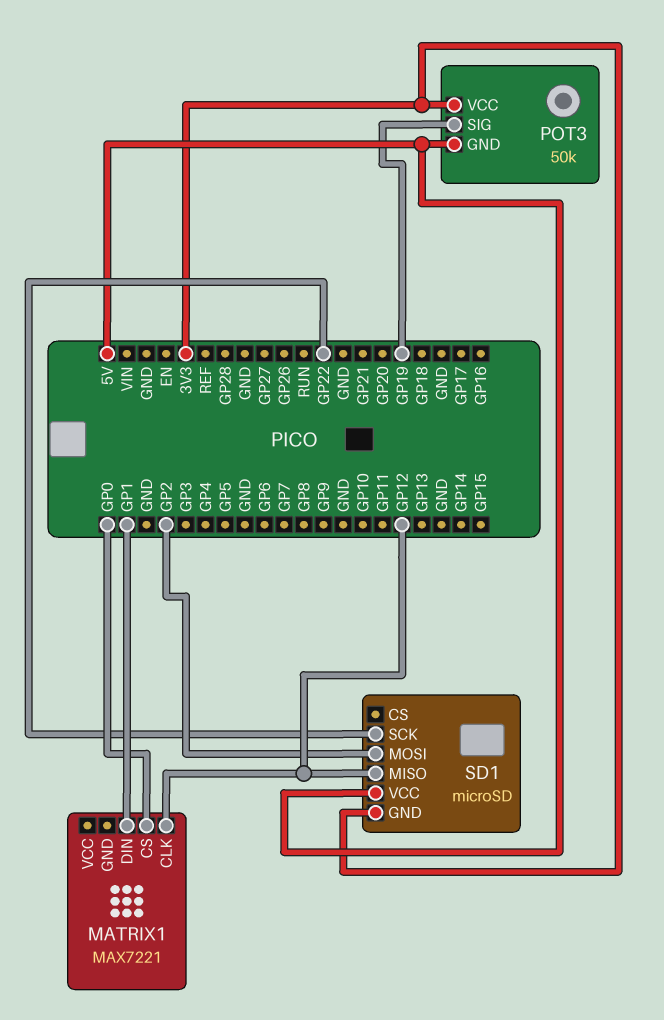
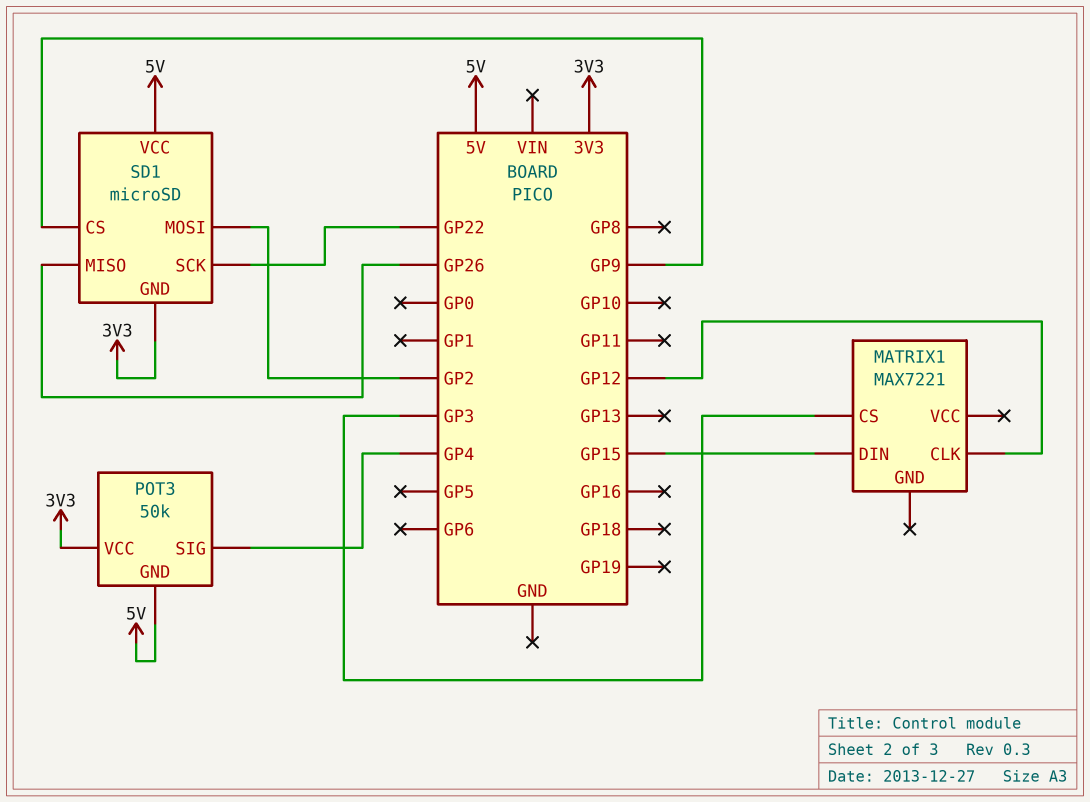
MATRIX1 pin CS: GP0 -> GP3
MATRIX1 pin DIN: GP1 -> GP15
POT3 pin SIG: GP19 -> GP4
SD1 pin CS: none -> GP9
SD1 pin MISO: GP12 -> GP26

